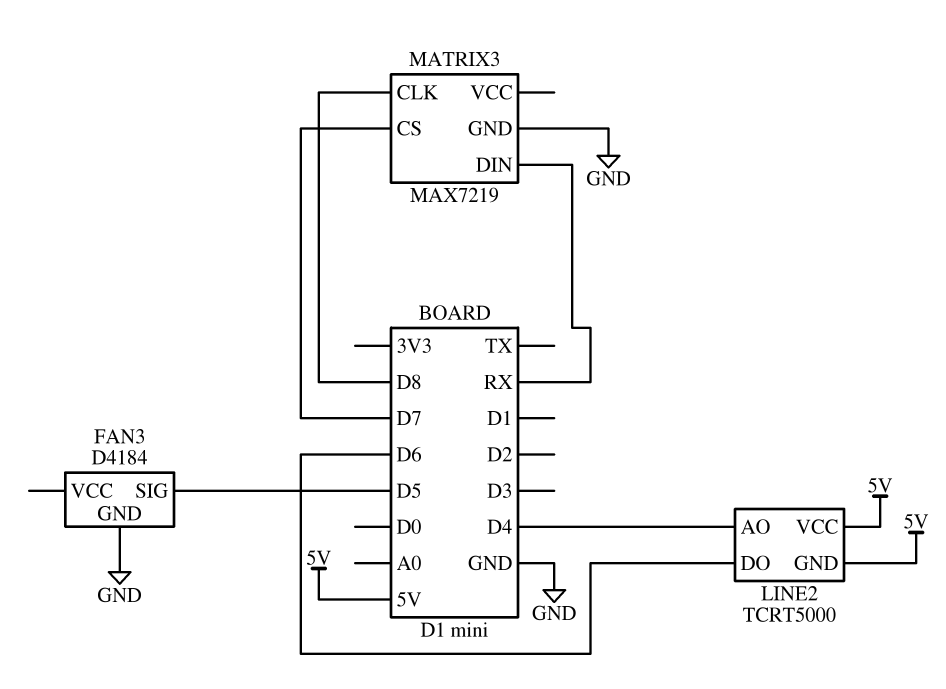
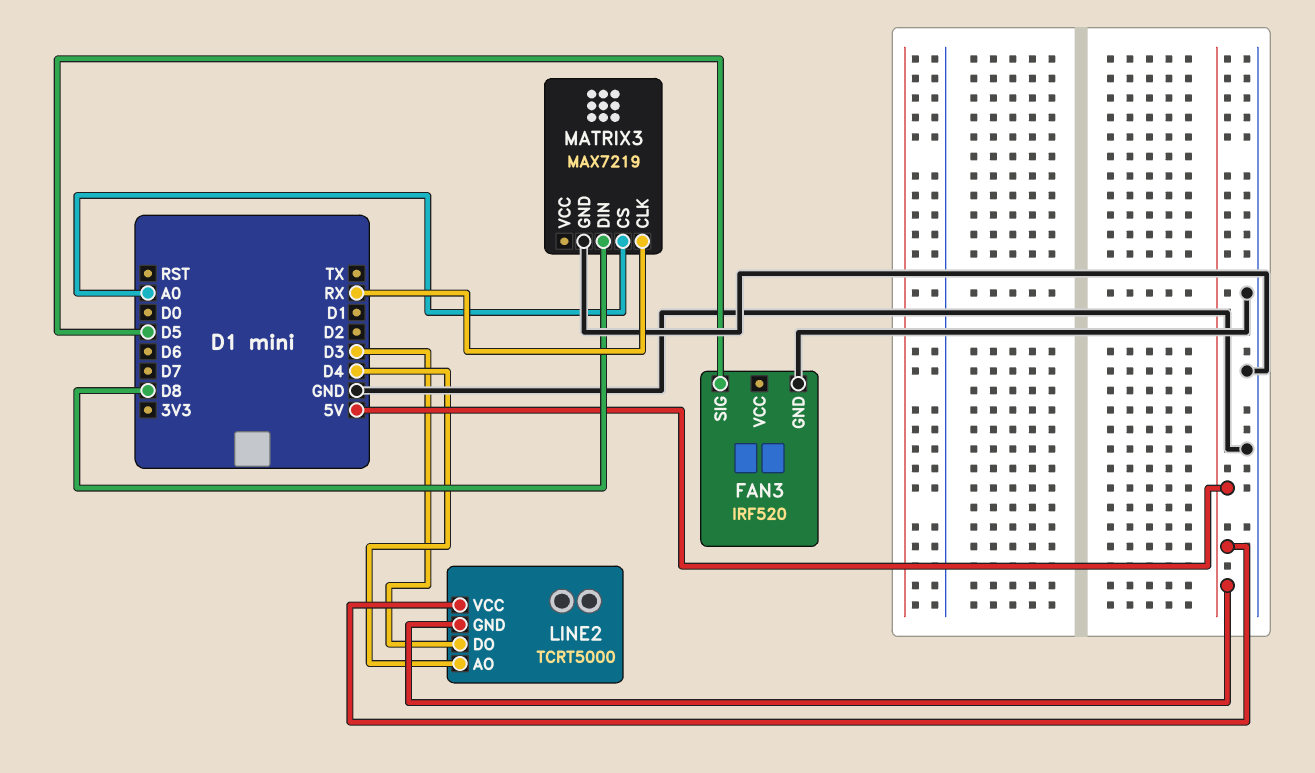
FAN3: D4184 -> IRF520
LINE2 pin DO: D6 -> D3
MATRIX3 pin CLK: D8 -> RX
MATRIX3 pin CS: D7 -> A0
MATRIX3 pin DIN: RX -> D8

